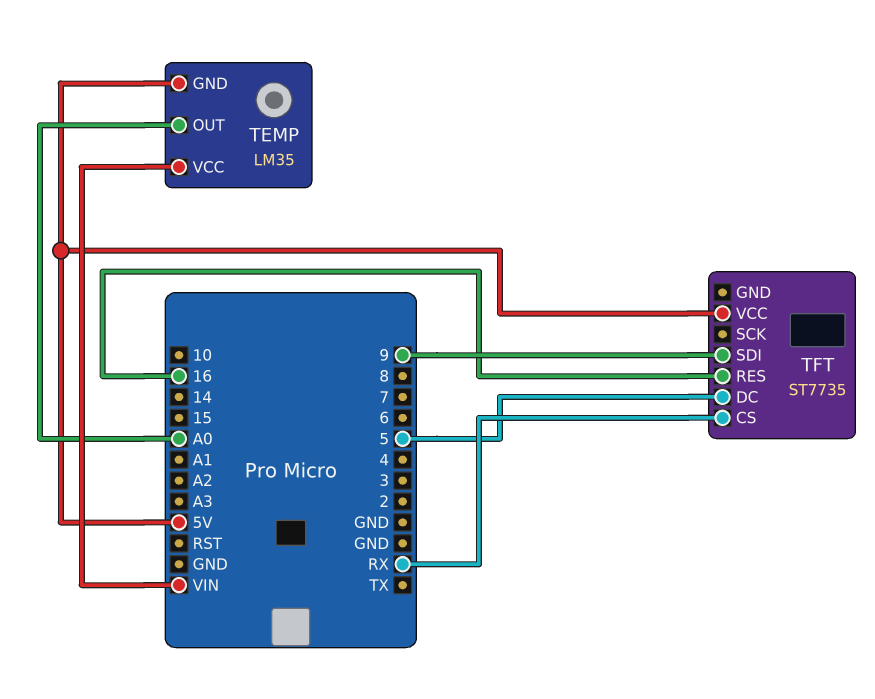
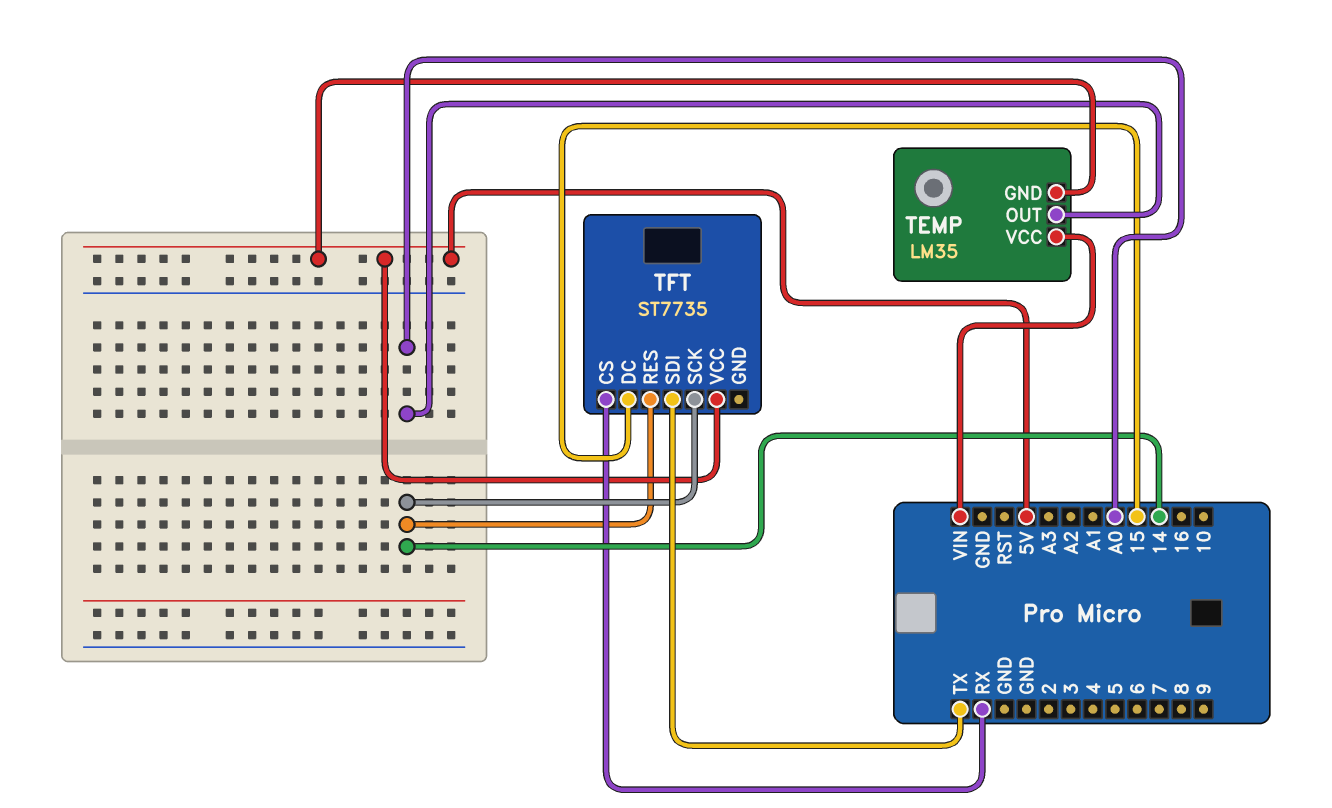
TFT pin DC: 5 -> 15
TFT pin RES: 16 -> 14
TFT pin SCK: none -> 14
TFT pin SDI: 9 -> TX

